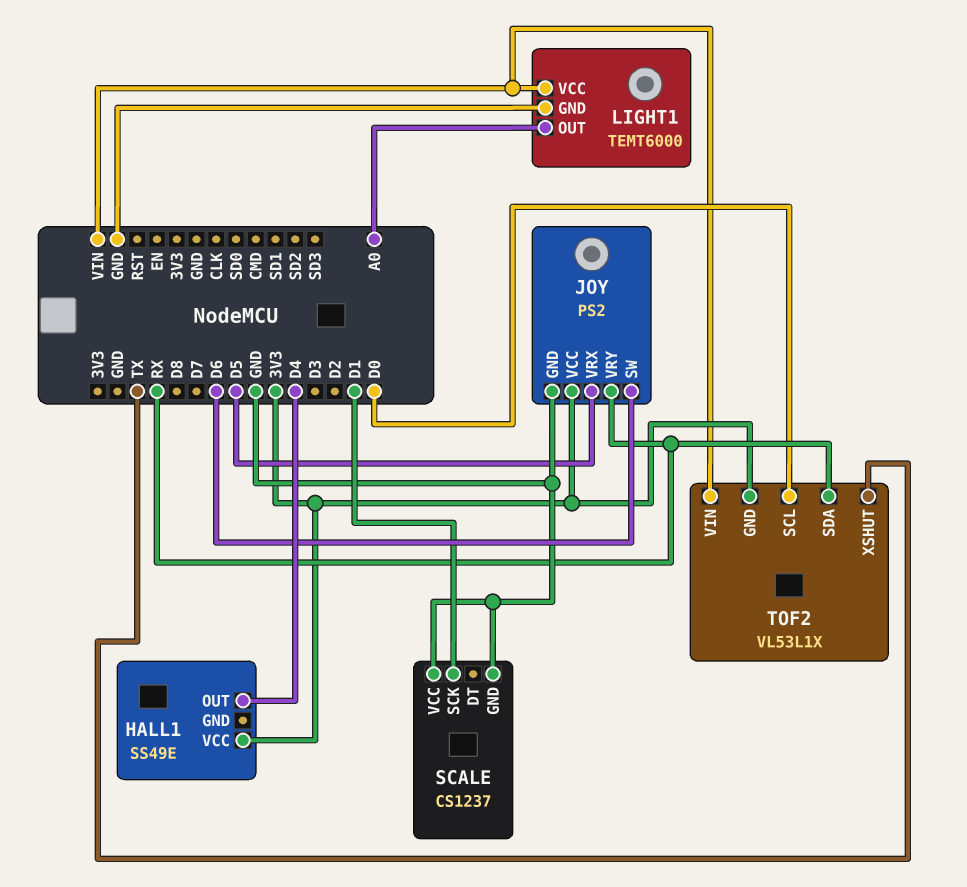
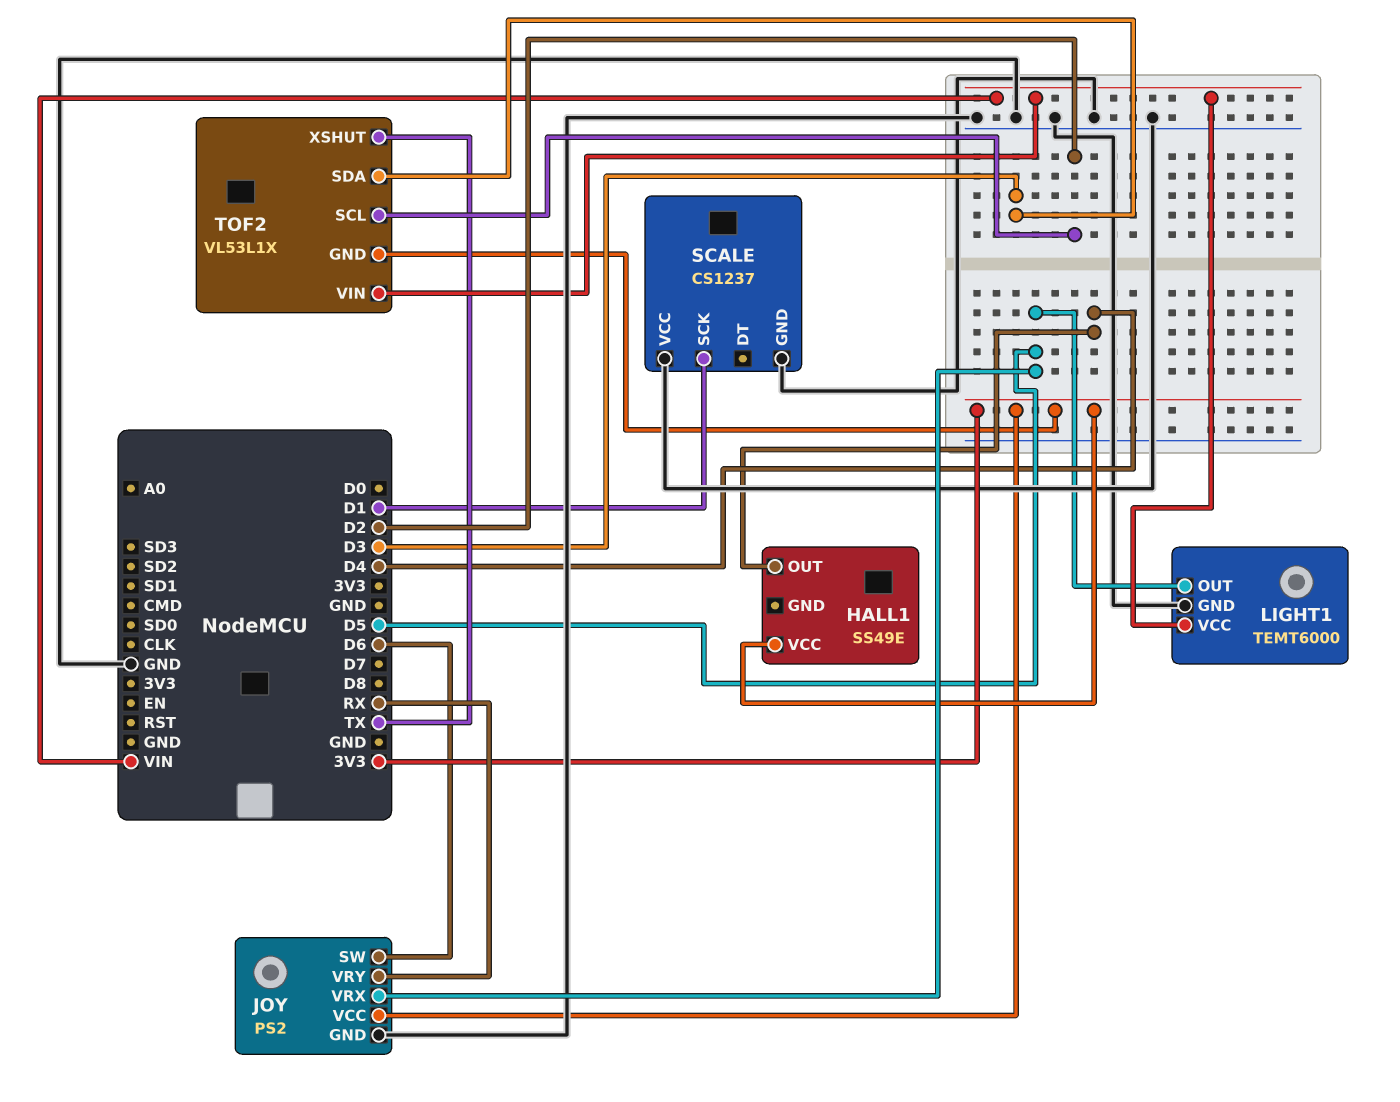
LIGHT1 pin OUT: A0 -> D5
TOF2 pin SCL: D0 -> D2
TOF2 pin SDA: RX -> D3

